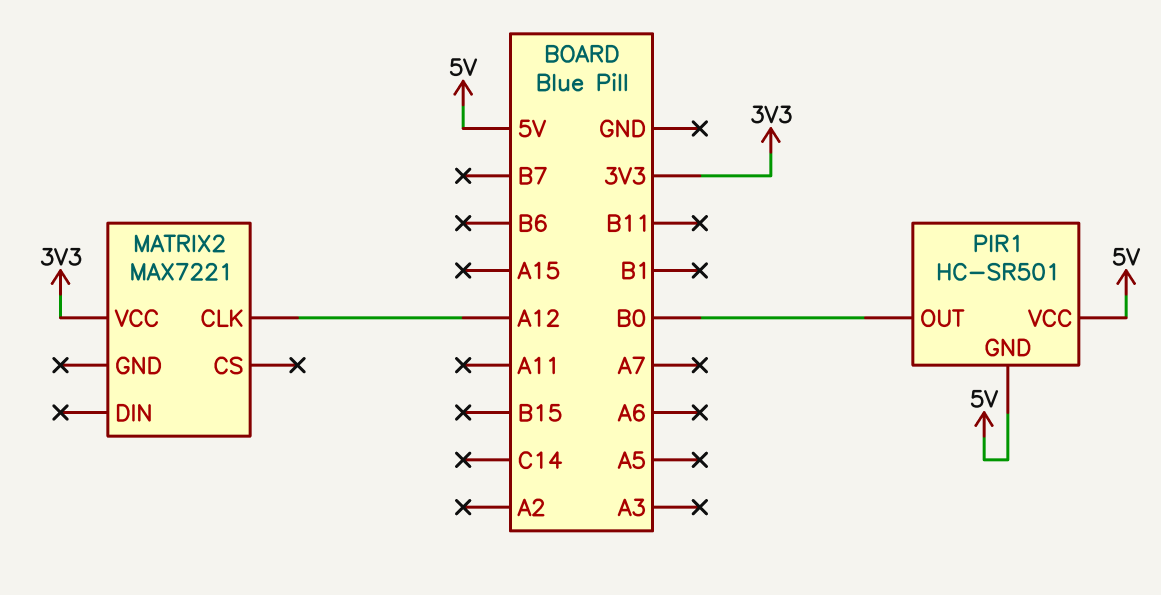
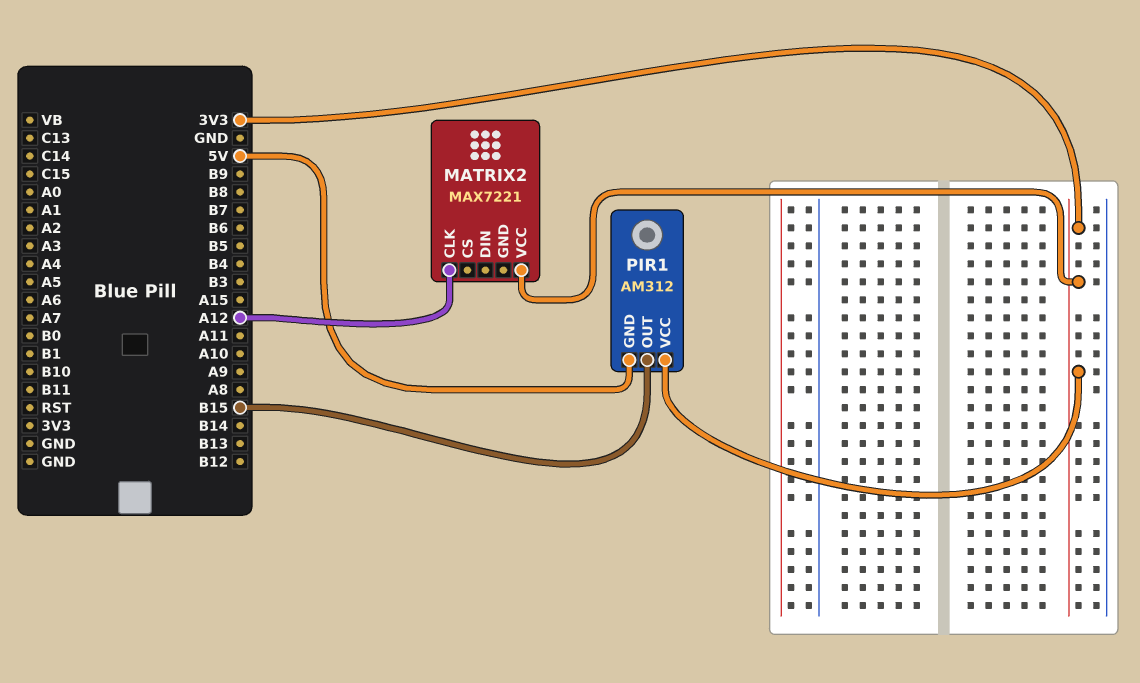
PIR1: HC-SR501 -> AM312
PIR1 pin OUT: B0 -> B15
PIR1 pin VCC: 5V -> 3V3

